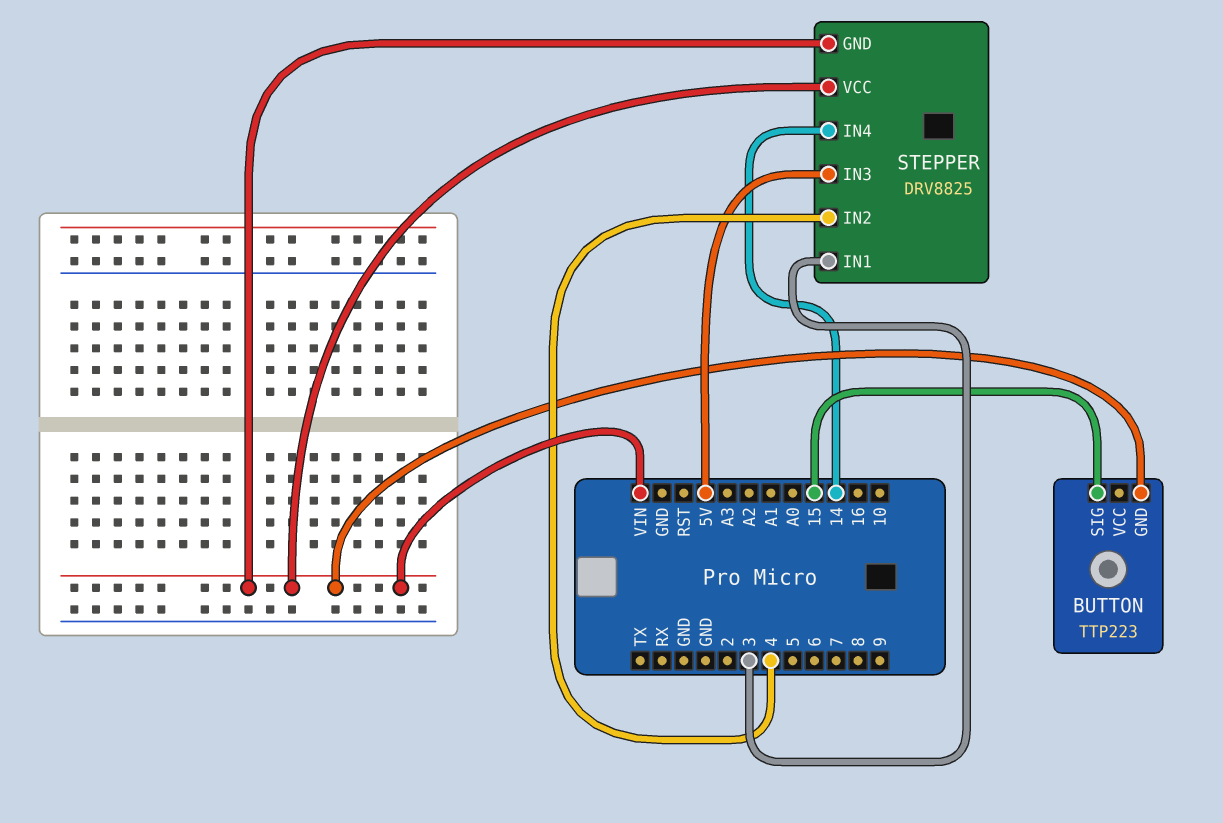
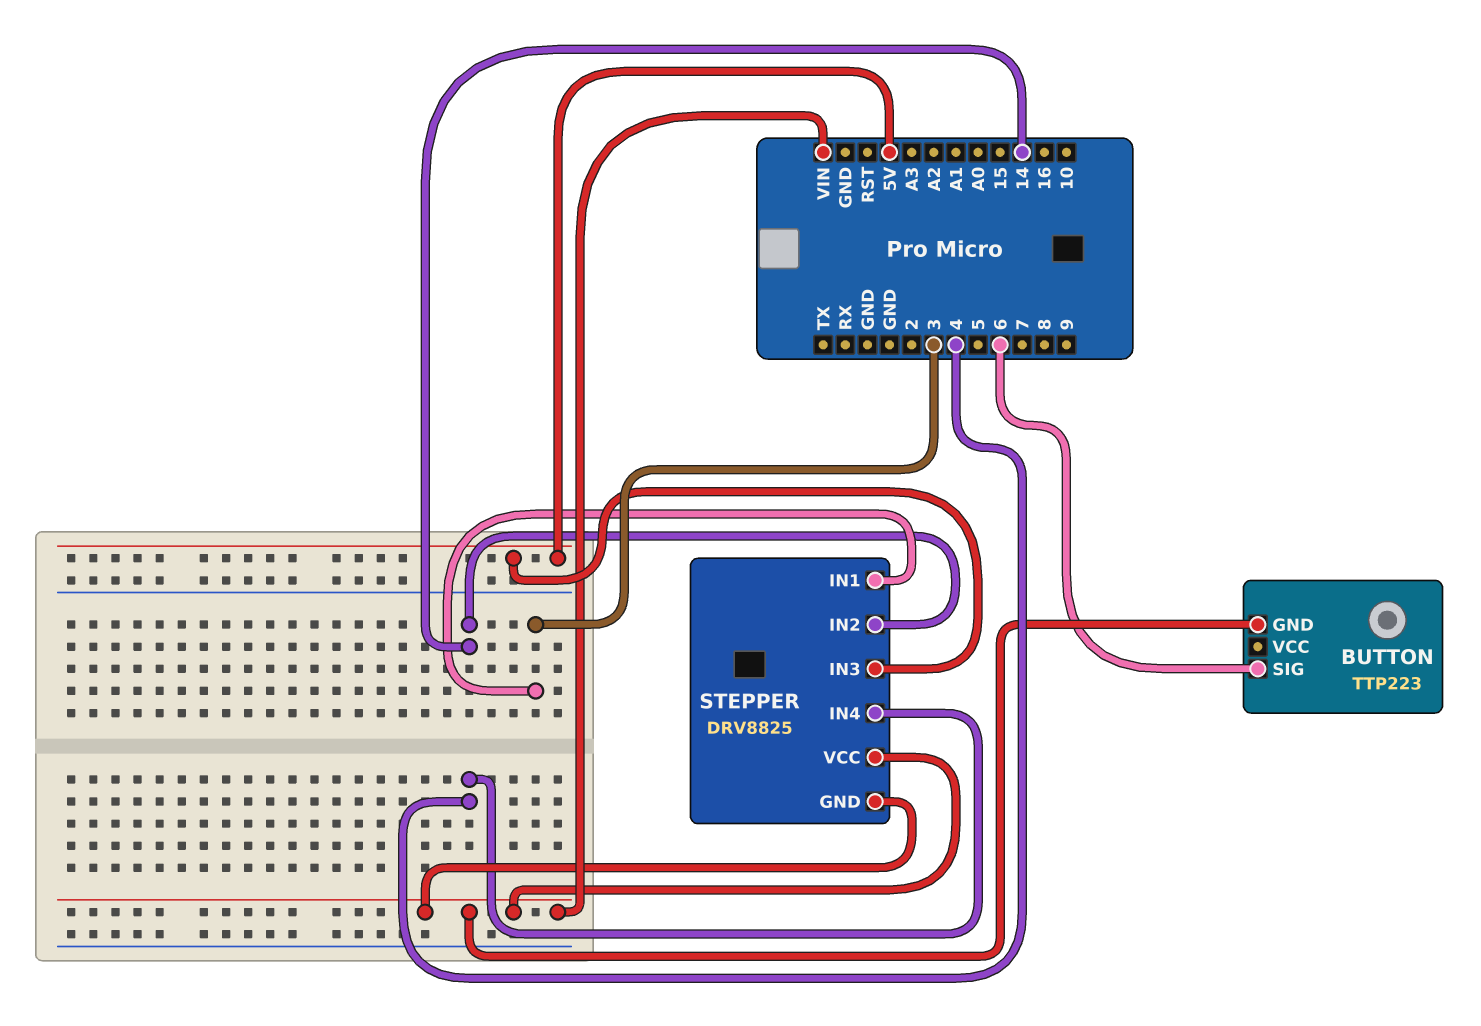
BUTTON pin SIG: 15 -> 6
STEPPER pin IN2: 4 -> 14
STEPPER pin IN4: 14 -> 4

